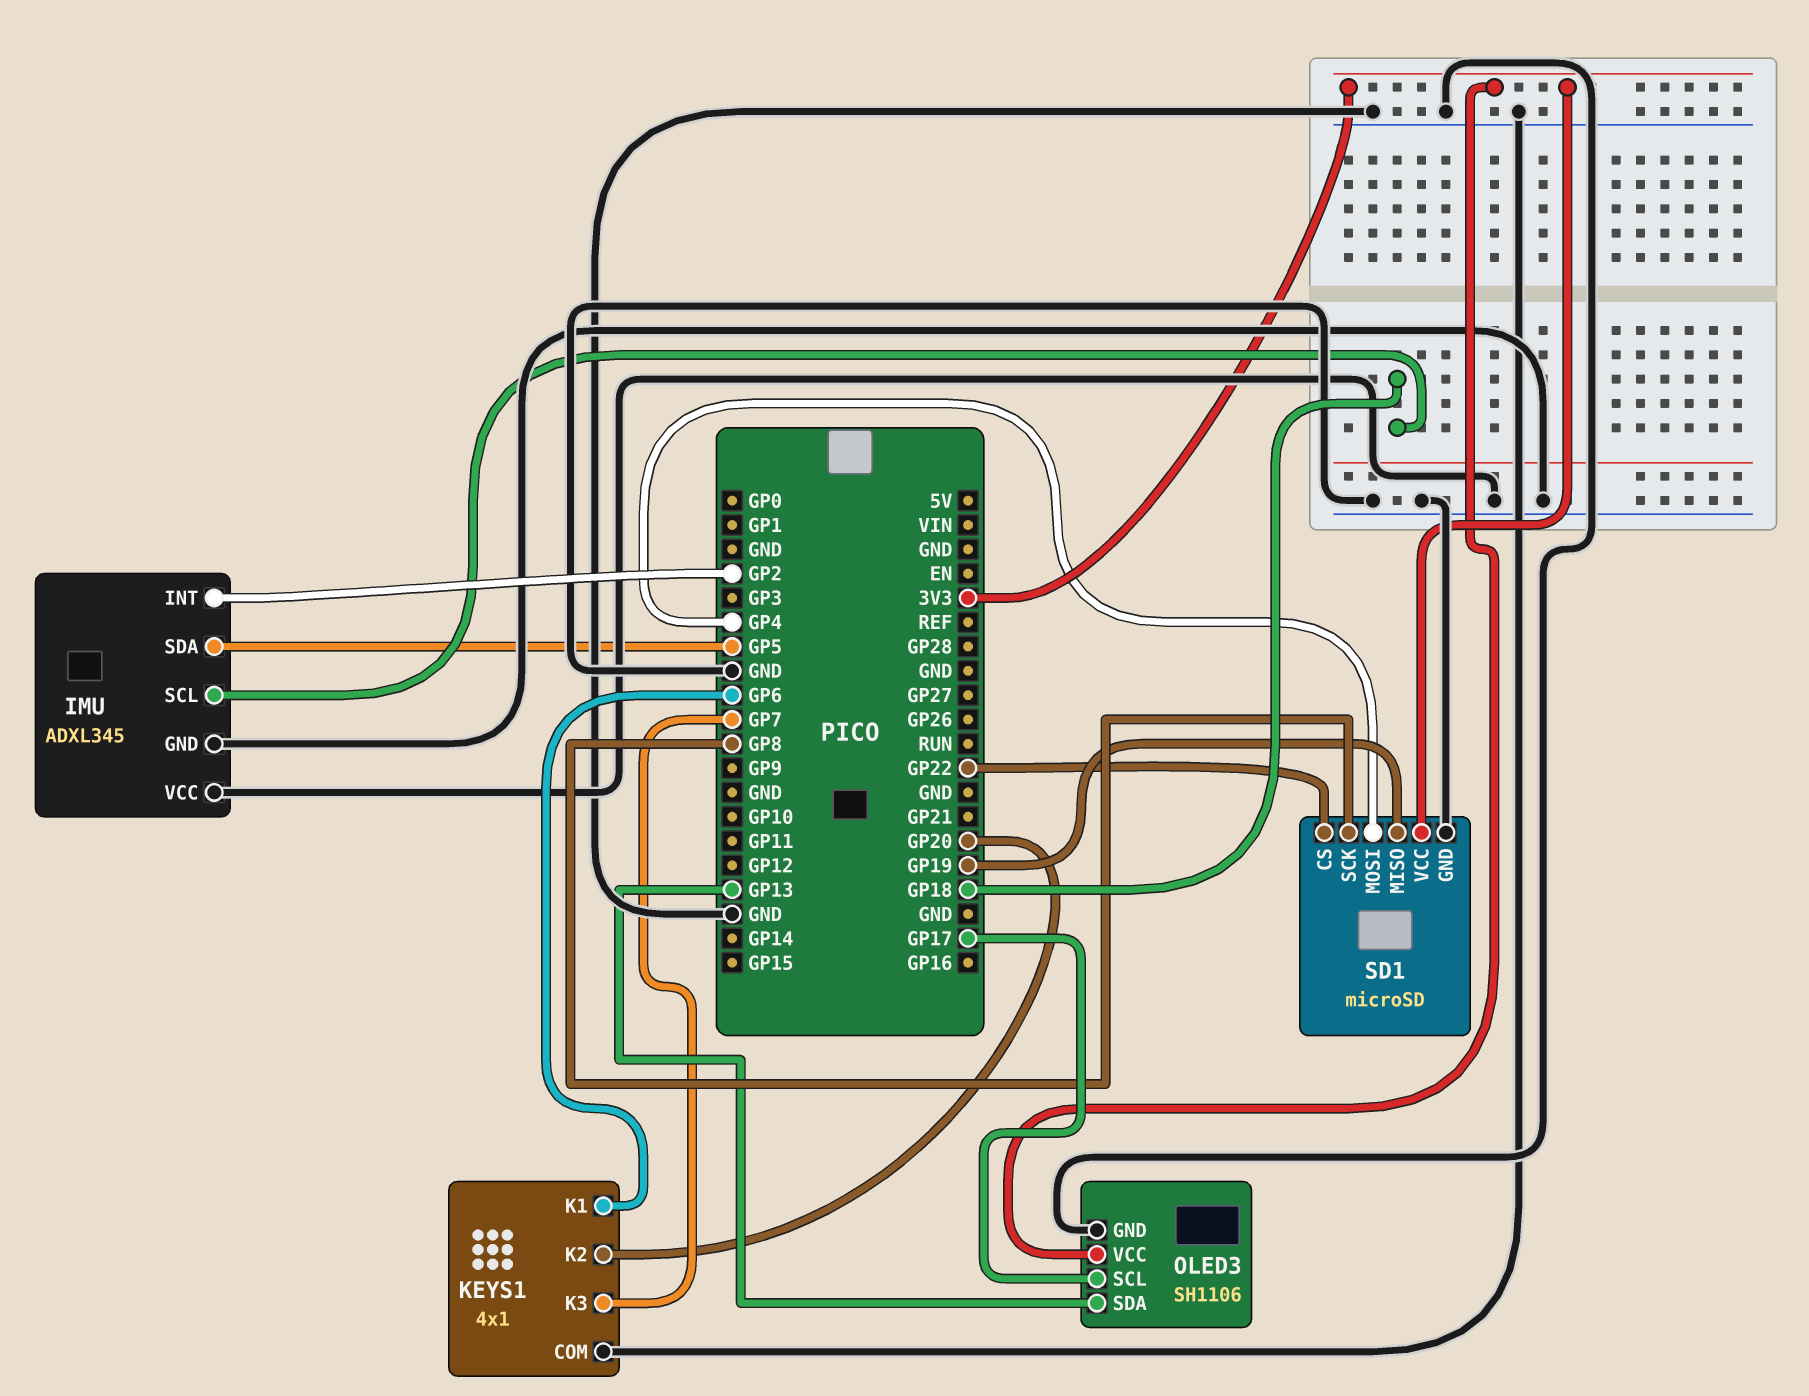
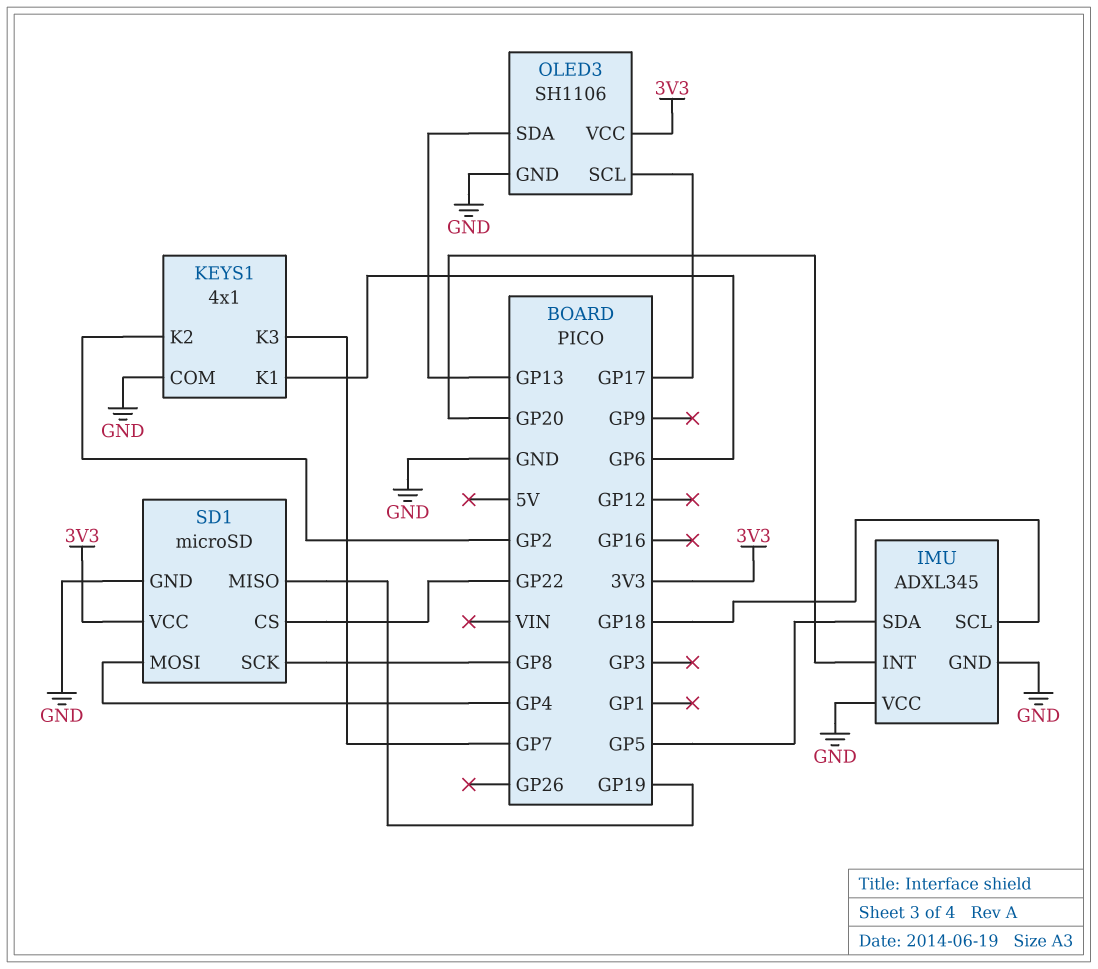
IMU pin INT: GP2 -> GP20
KEYS1 pin K2: GP20 -> GP2

